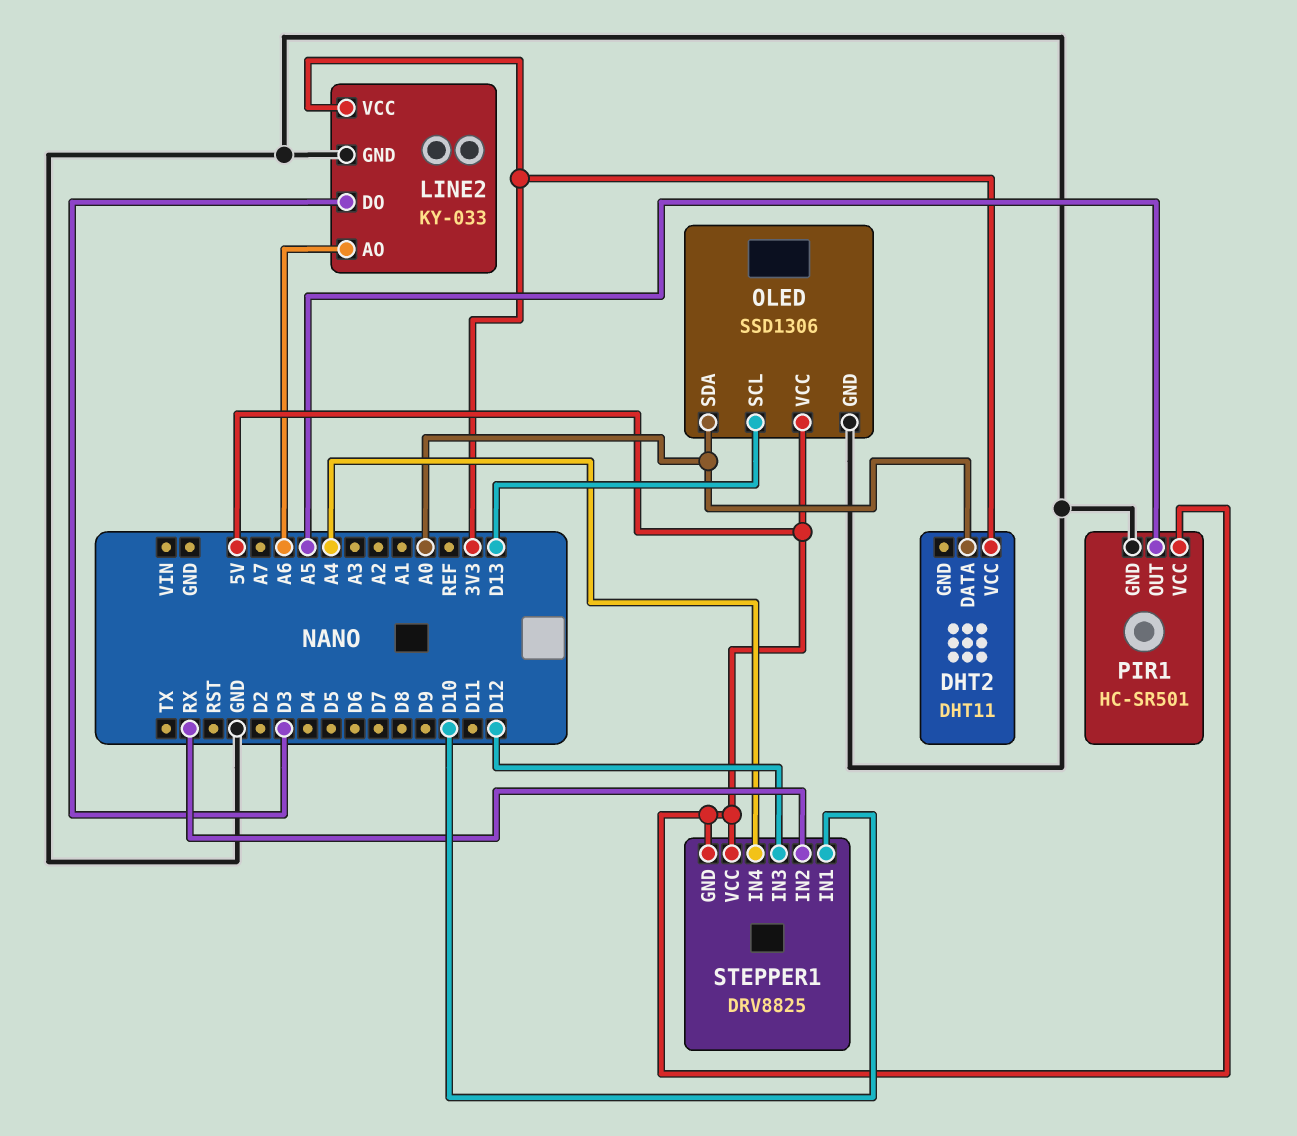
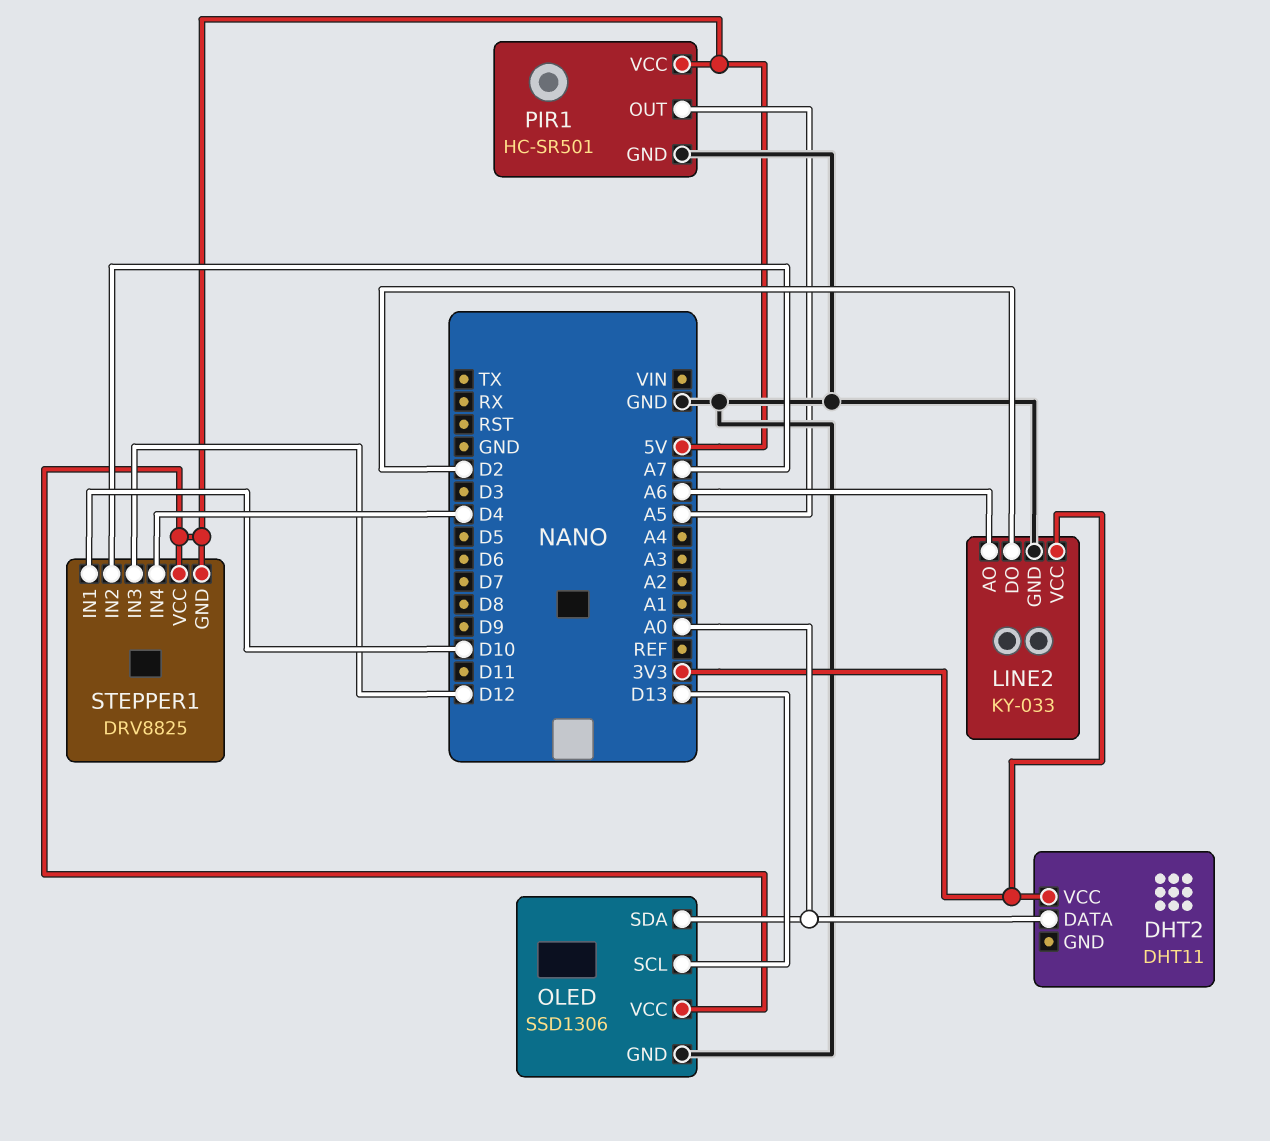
LINE2 pin DO: D3 -> D2
STEPPER1 pin IN2: RX -> A7
STEPPER1 pin IN4: A4 -> D4

